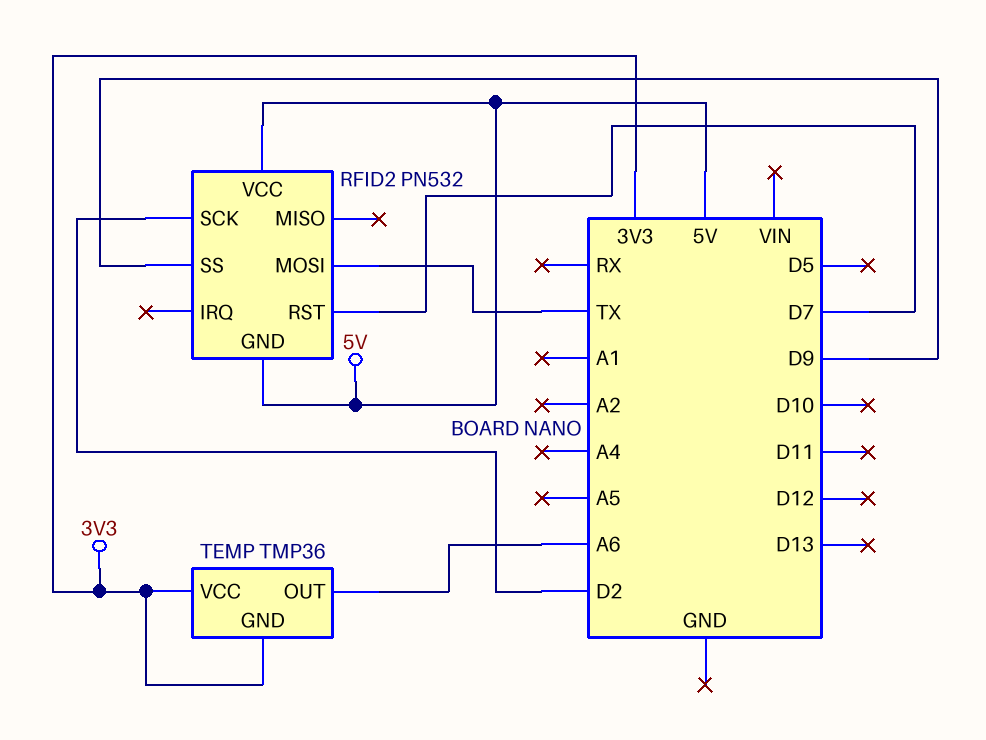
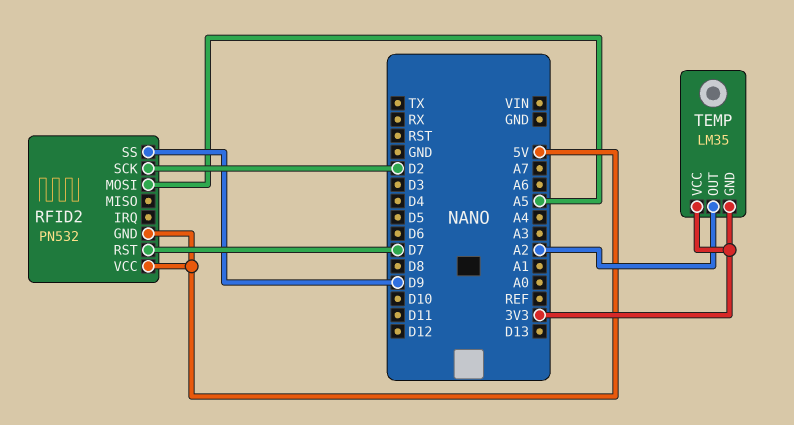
RFID2 pin MOSI: TX -> A5
TEMP: TMP36 -> LM35
TEMP pin OUT: A6 -> A2

